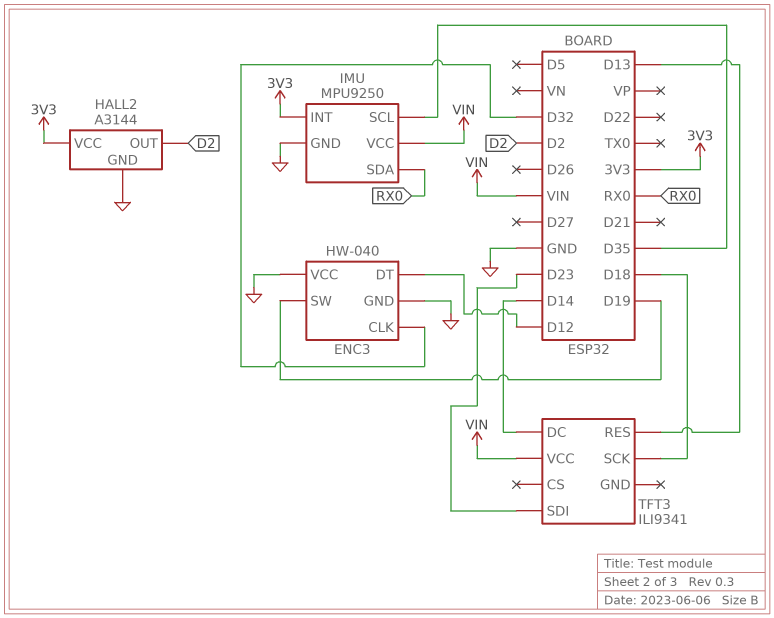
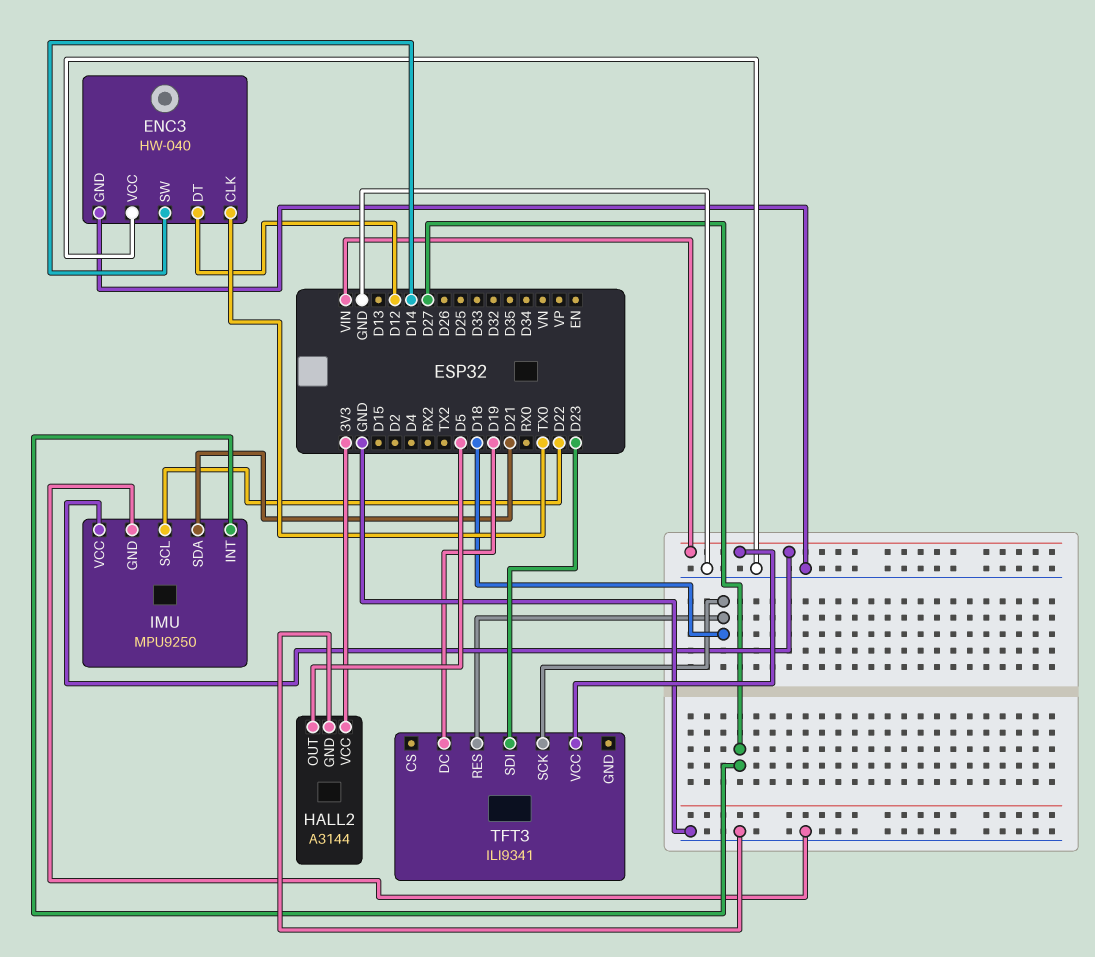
ENC3 pin CLK: D32 -> TX0
ENC3 pin SW: D19 -> D14
HALL2 pin OUT: D2 -> D5
IMU pin INT: 3V3 -> D27
IMU pin SCL: D35 -> D22
IMU pin SDA: RX0 -> D21
TFT3 pin DC: D14 -> D19
TFT3 pin RES: D13 -> D18

